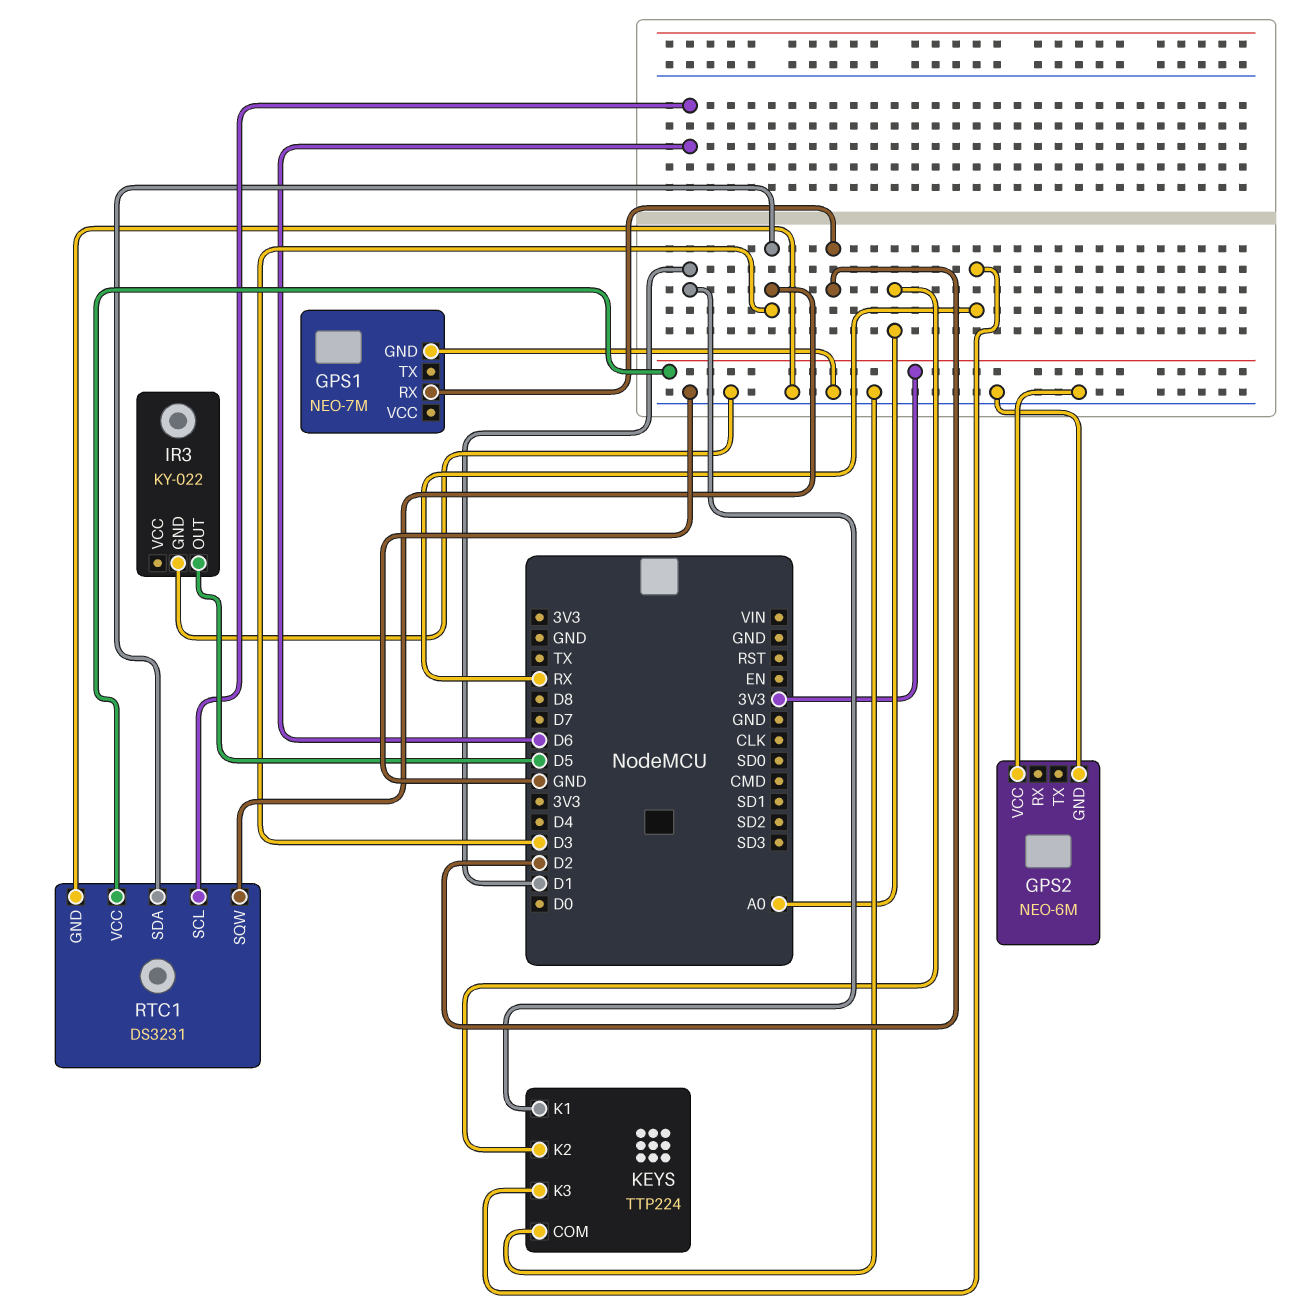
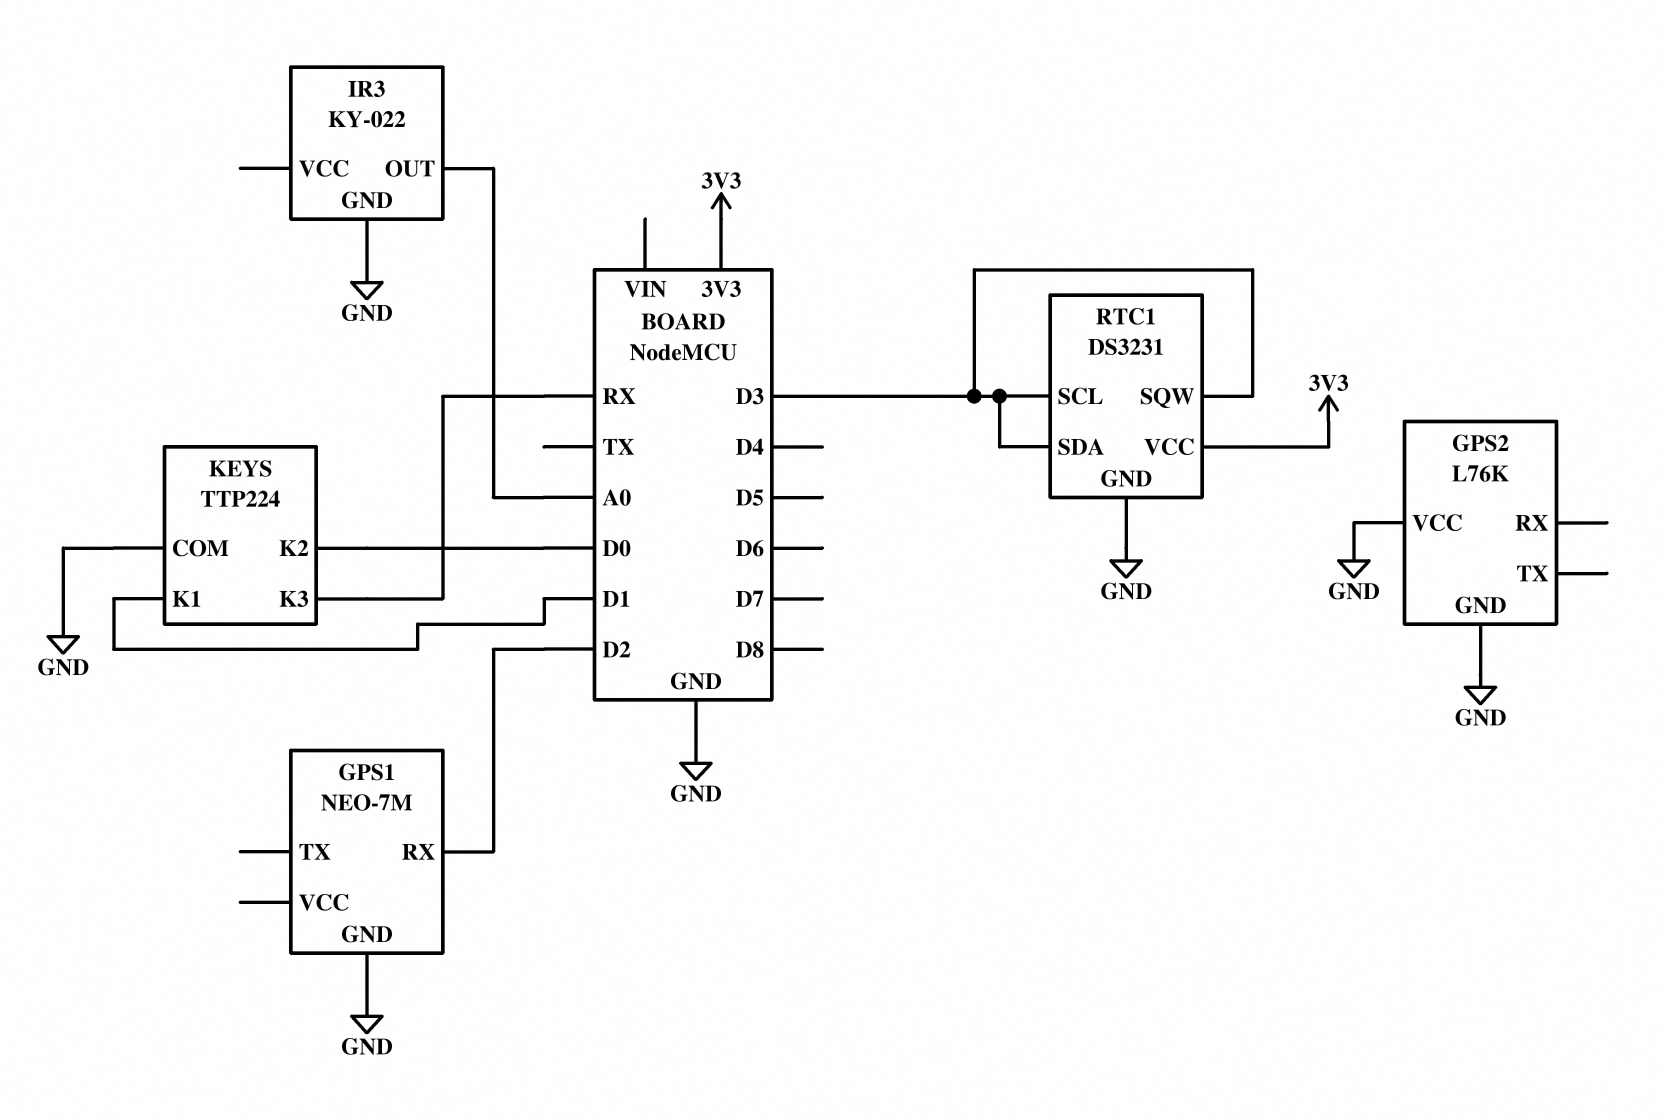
GPS2: NEO-6M -> L76K
IR3 pin OUT: D5 -> A0
KEYS pin K2: A0 -> D0
RTC1 pin SCL: D6 -> D3

